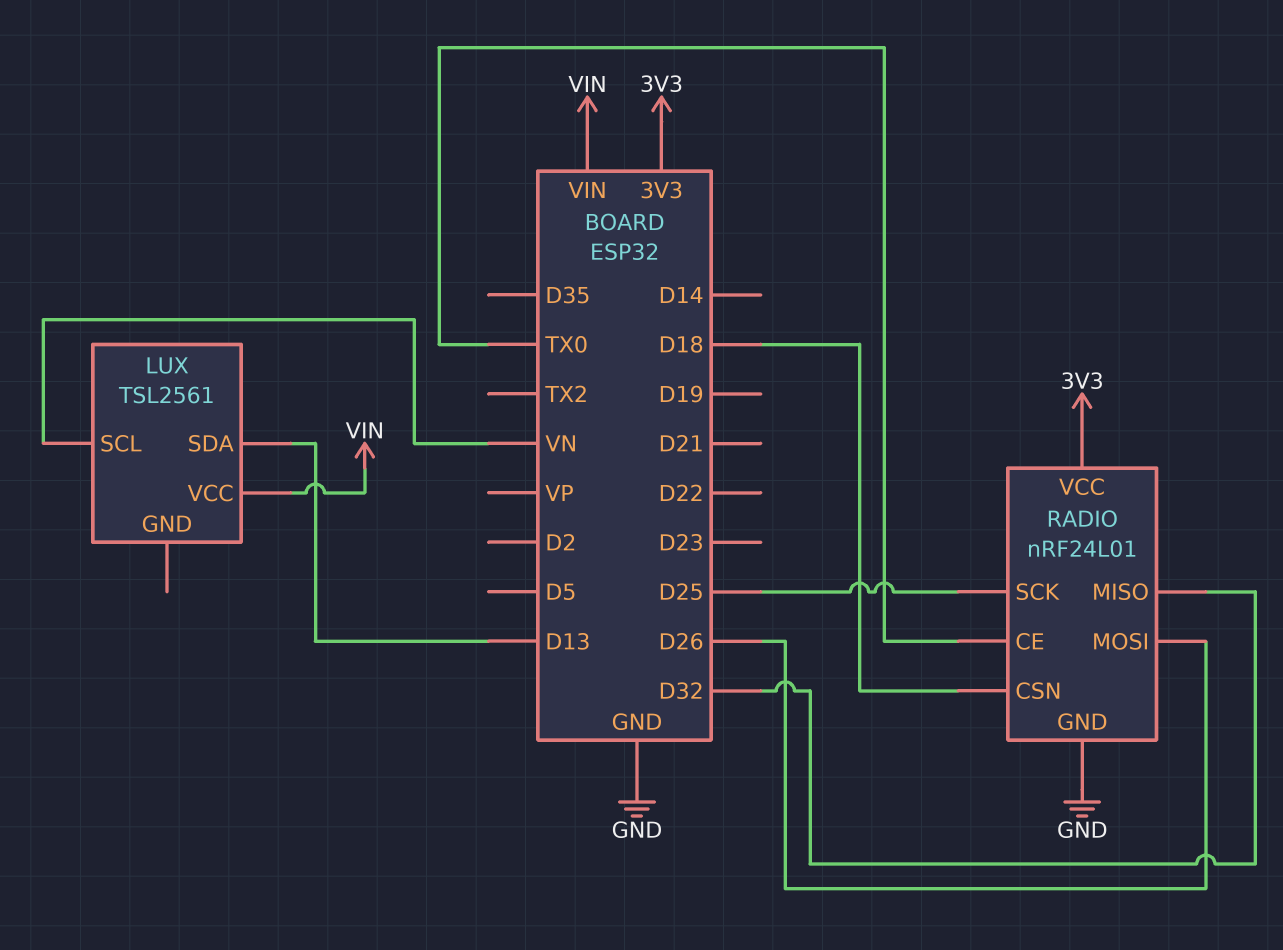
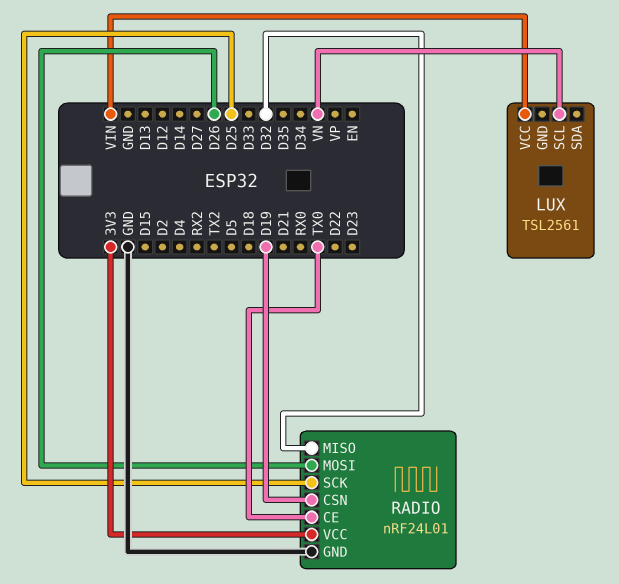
LUX pin SDA: D13 -> none
RADIO pin CSN: D18 -> D19

